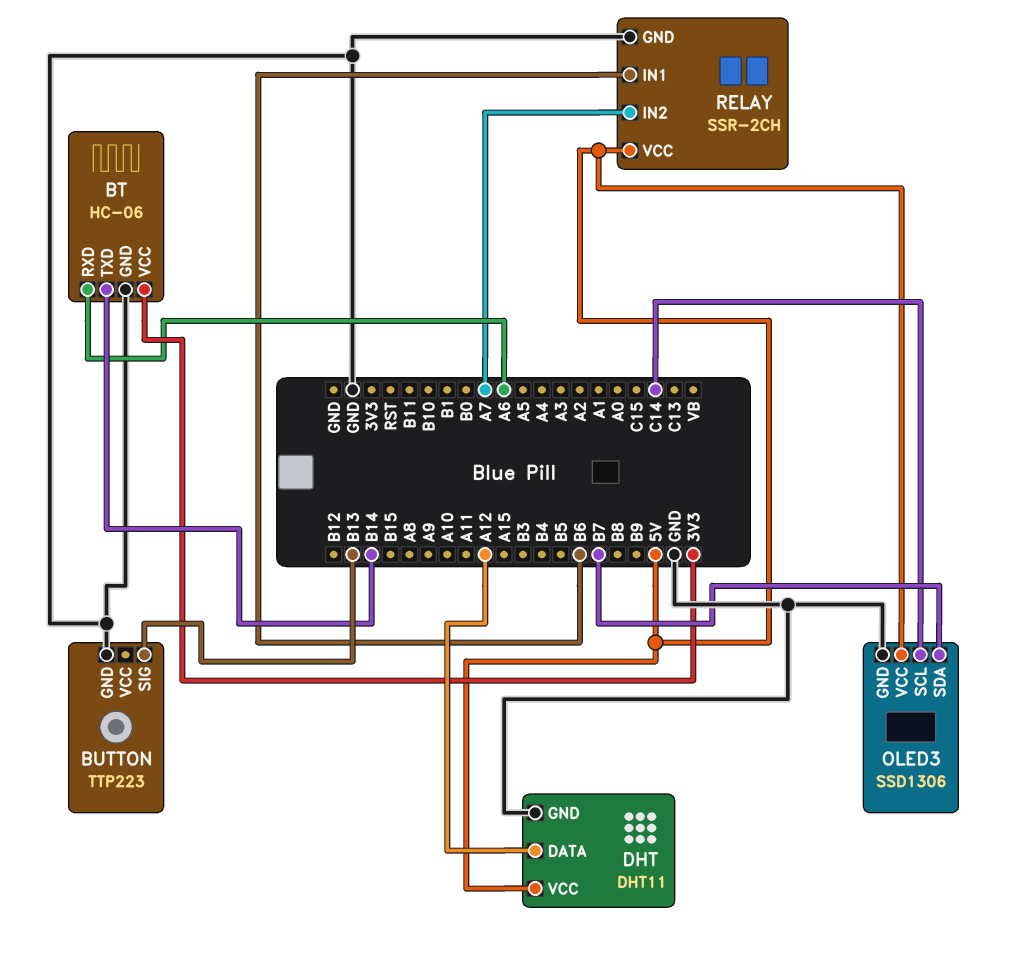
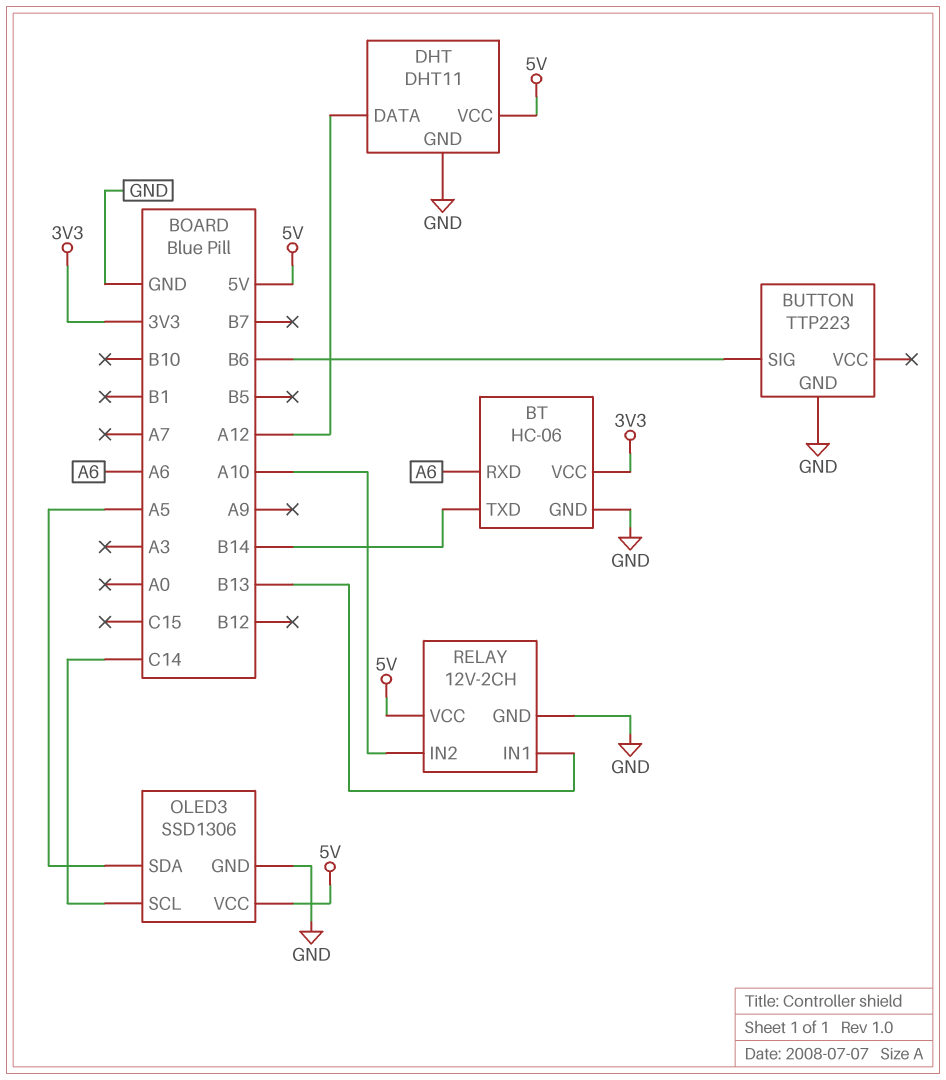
BUTTON pin SIG: B13 -> B6
OLED3 pin SDA: B7 -> A5
RELAY: SSR-2CH -> 12V-2CH
RELAY pin IN1: B6 -> B13
RELAY pin IN2: A7 -> A10

